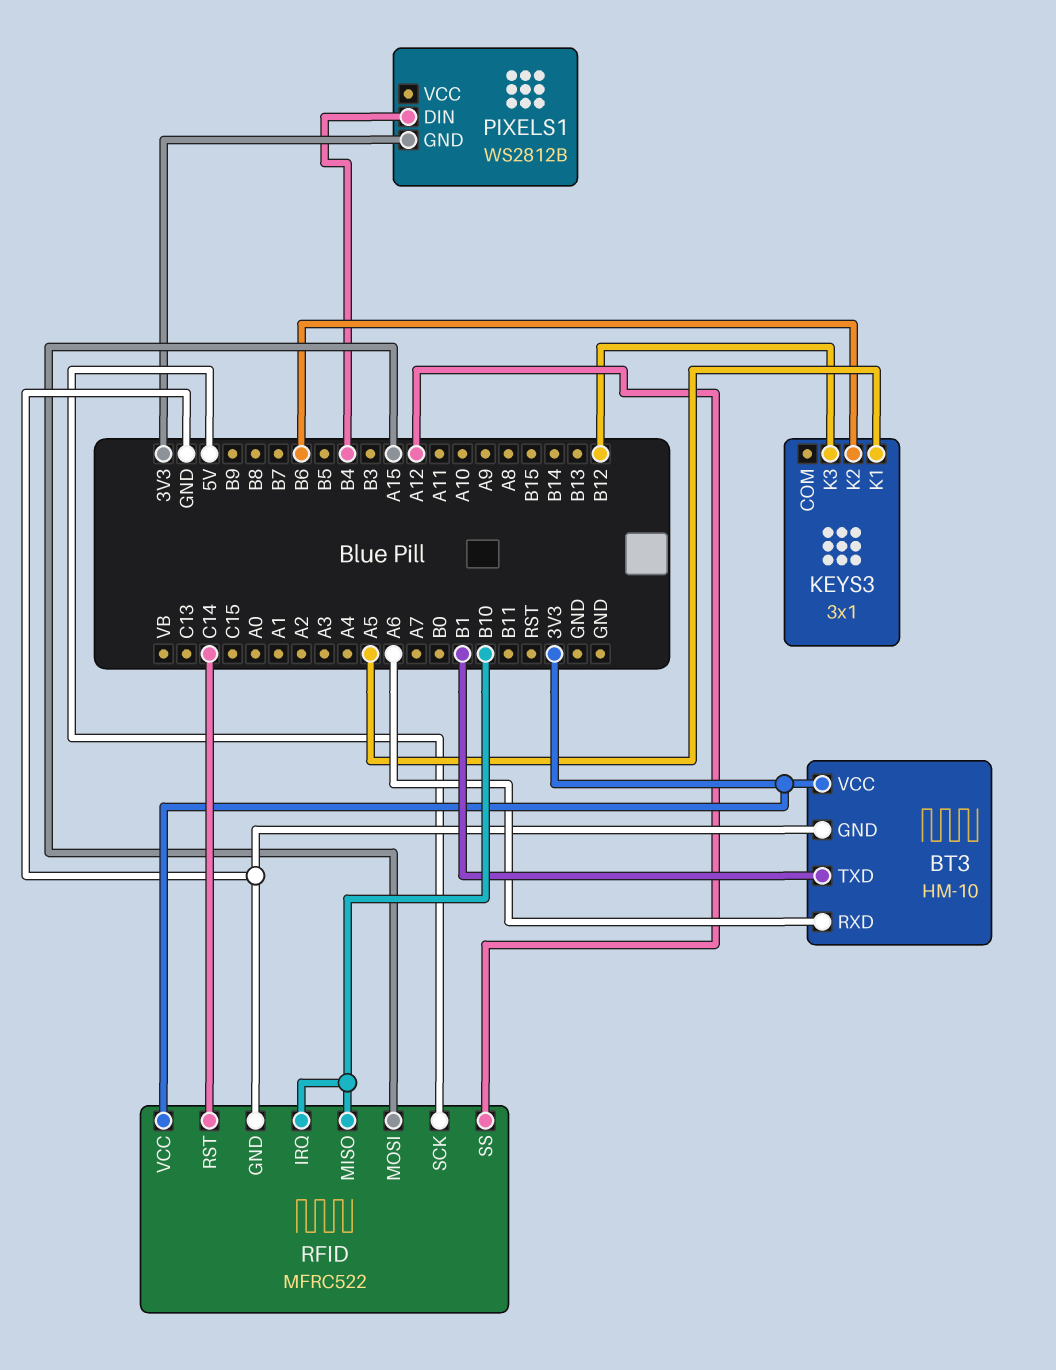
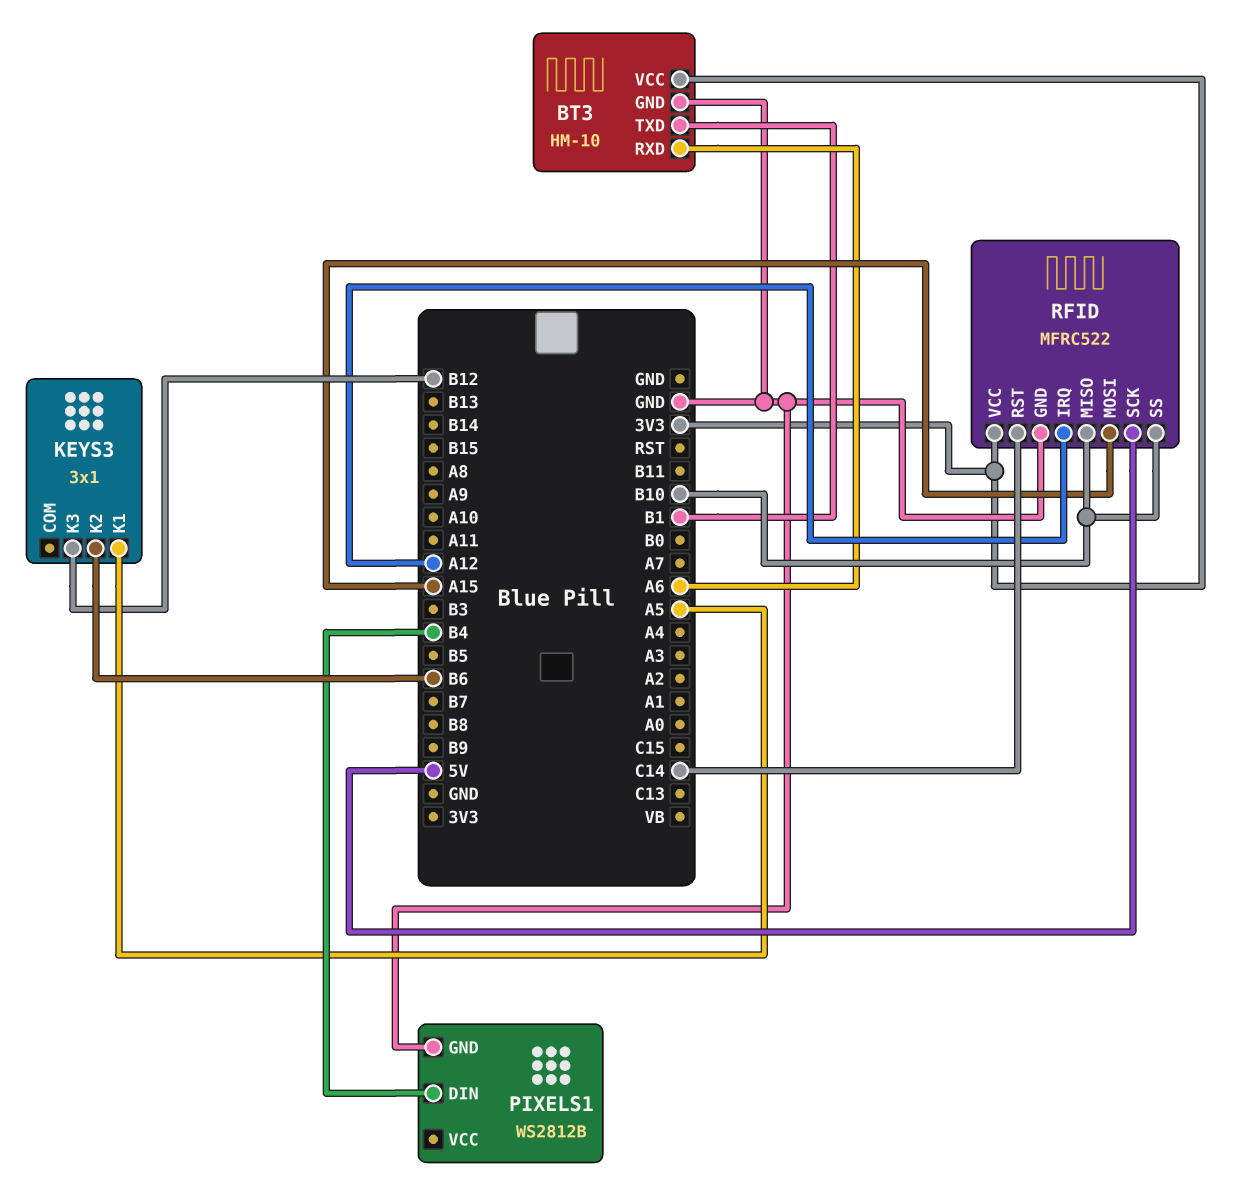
PIXELS1 pin GND: 3V3 -> GND
RFID pin IRQ: B10 -> A12
RFID pin SS: A12 -> B10

